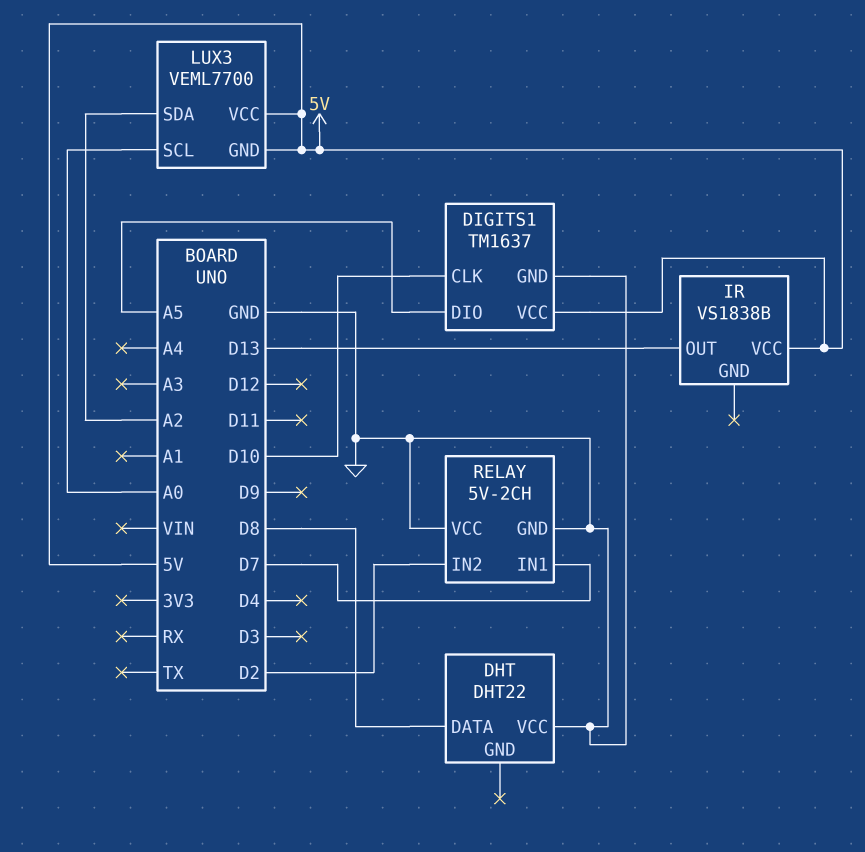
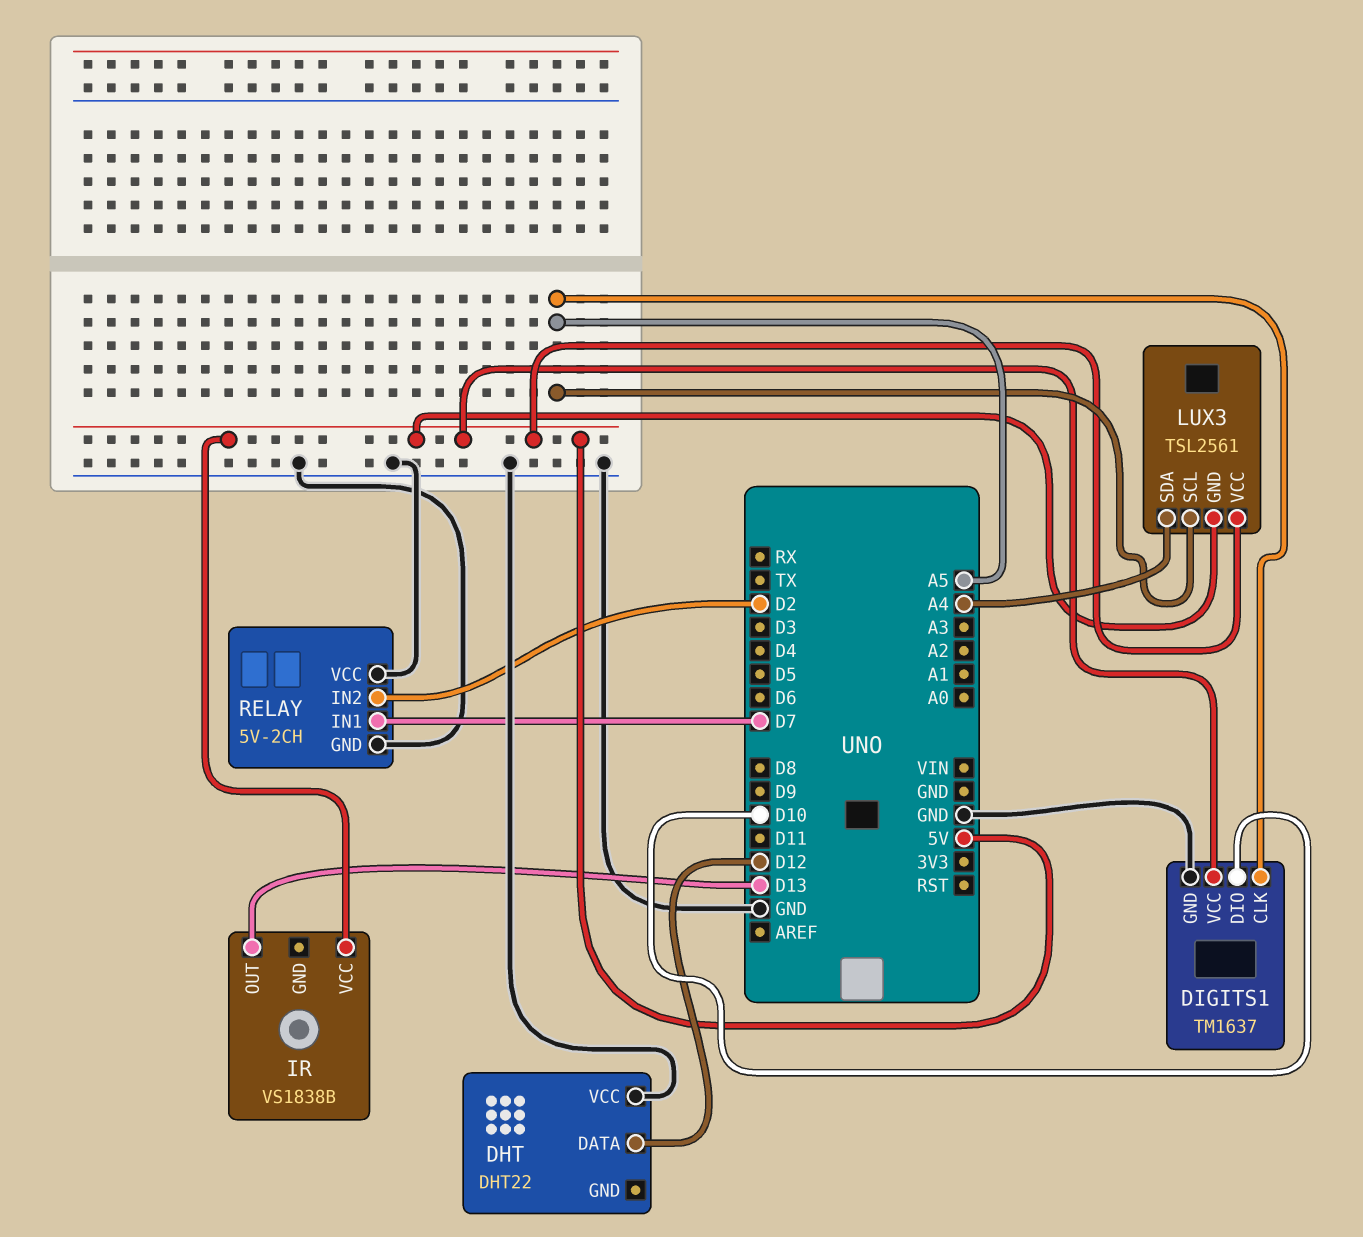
DHT pin DATA: D8 -> D12
DIGITS1 pin CLK: D10 -> A5
DIGITS1 pin DIO: A5 -> D10
LUX3: VEML7700 -> TSL2561
LUX3 pin SCL: A0 -> A5
LUX3 pin SDA: A2 -> A4

